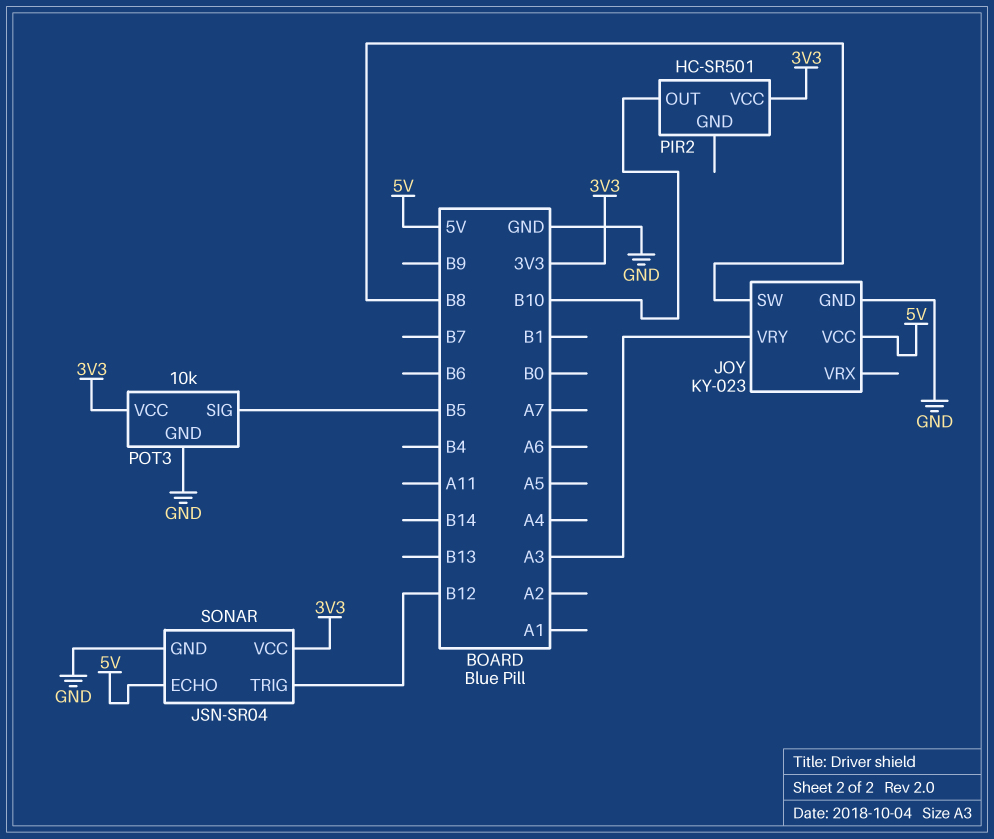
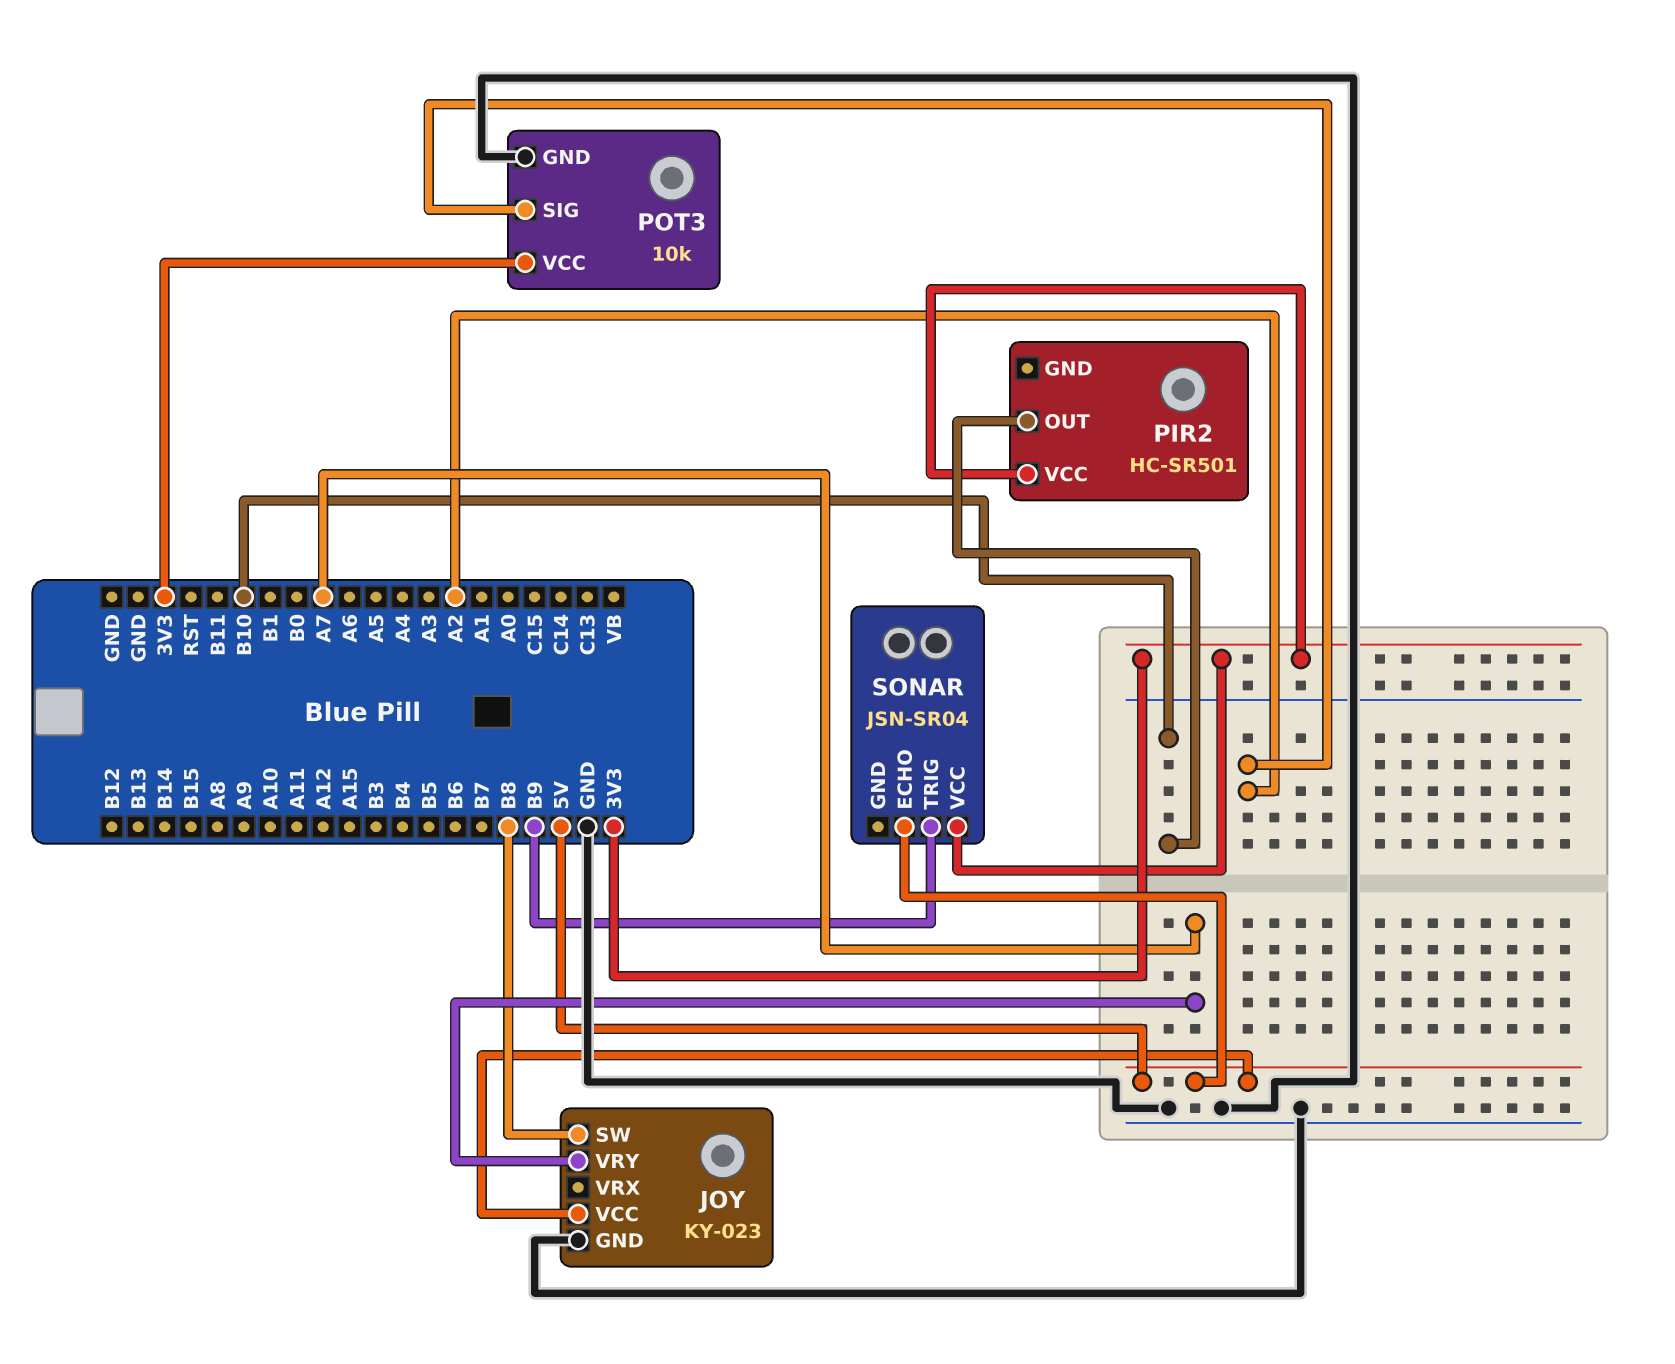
JOY pin VRY: A3 -> A7
POT3 pin SIG: B5 -> A2
SONAR pin GND: GND -> none
SONAR pin TRIG: B12 -> B9

